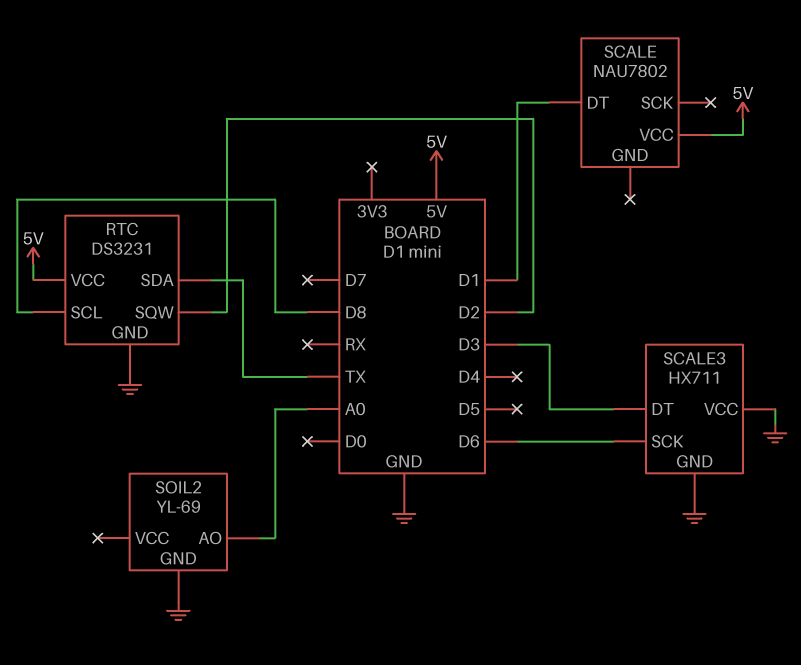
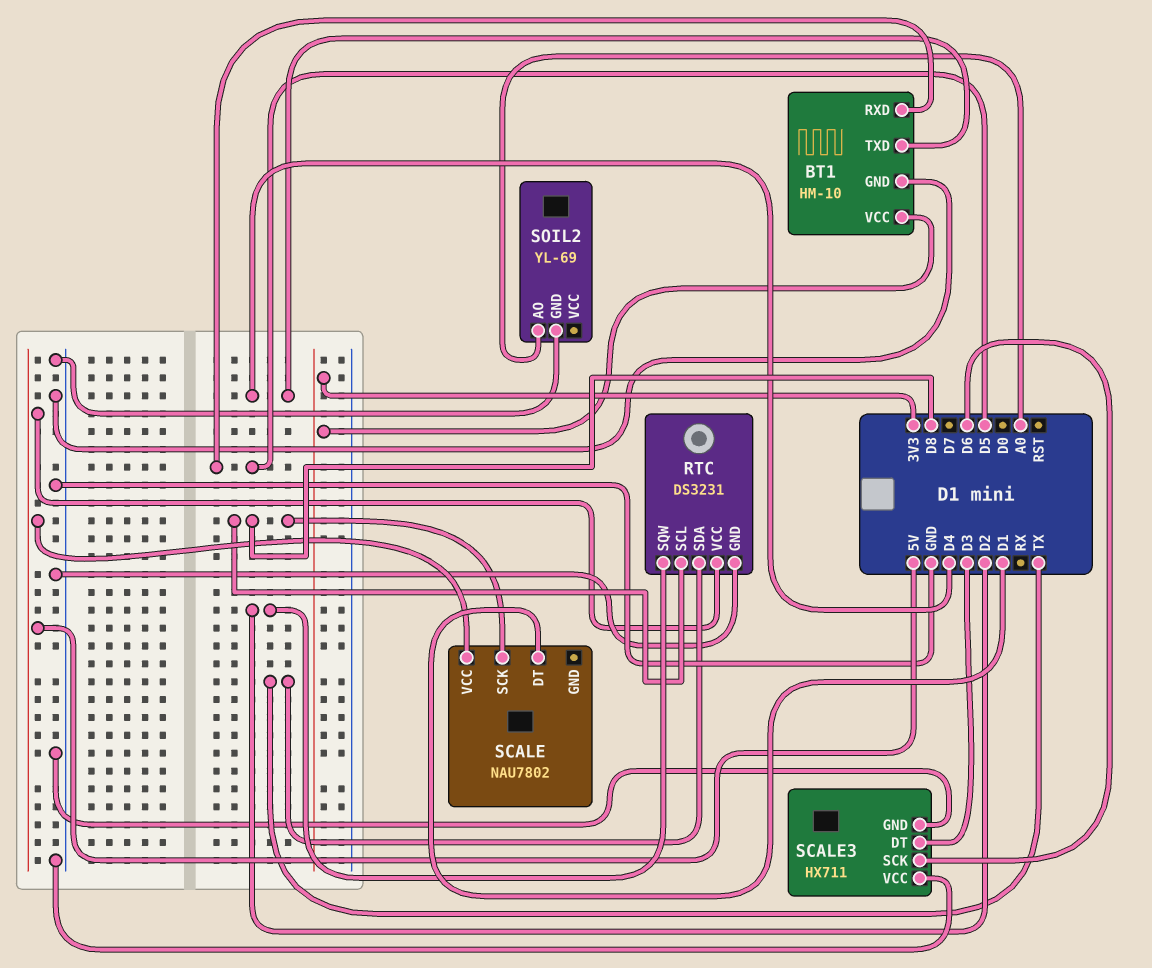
BT1: none -> HM-10
BT1 pin GND: none -> GND
BT1 pin RXD: none -> D5
BT1 pin TXD: none -> D4
BT1 pin VCC: none -> 3V3
SCALE pin SCK: none -> D8

